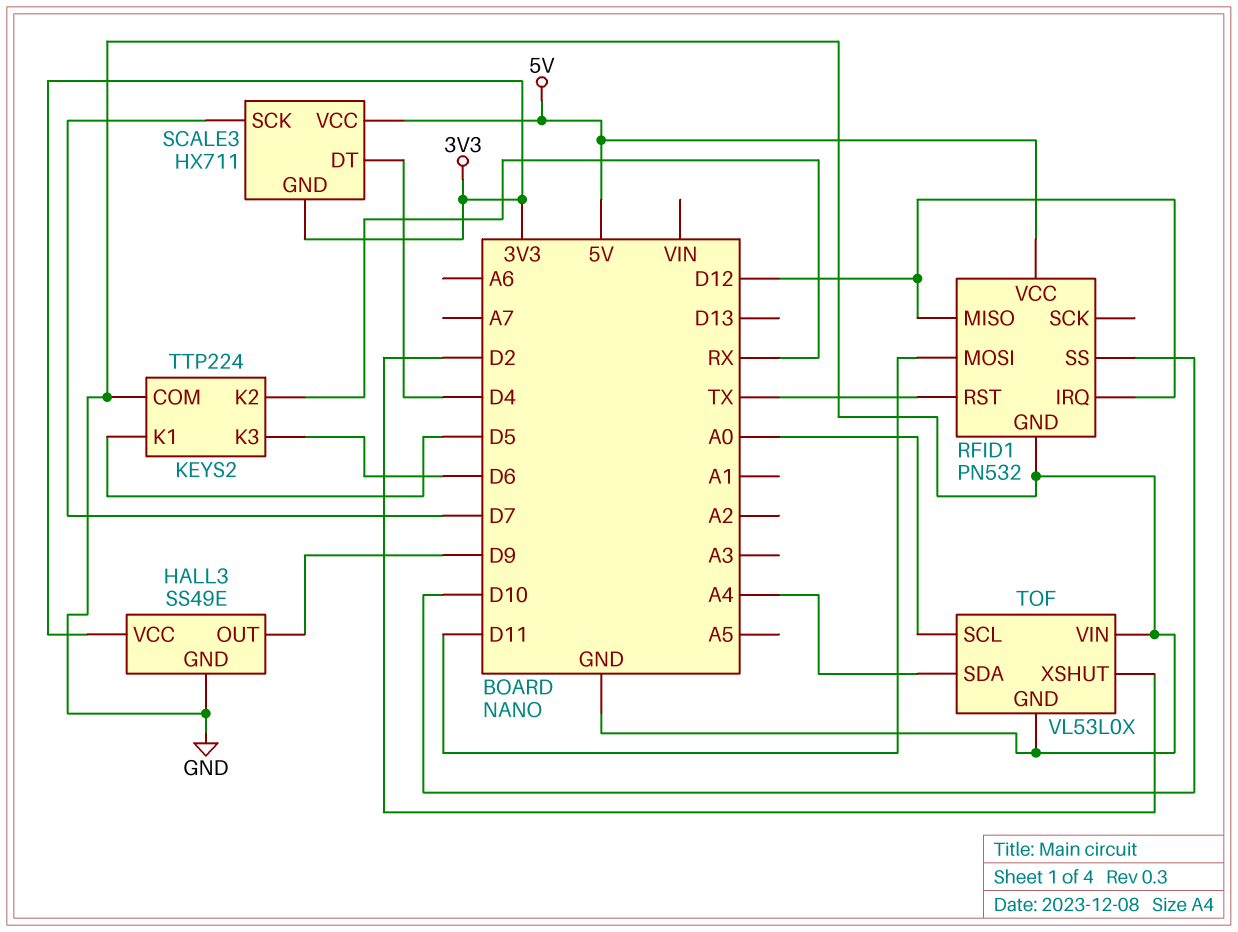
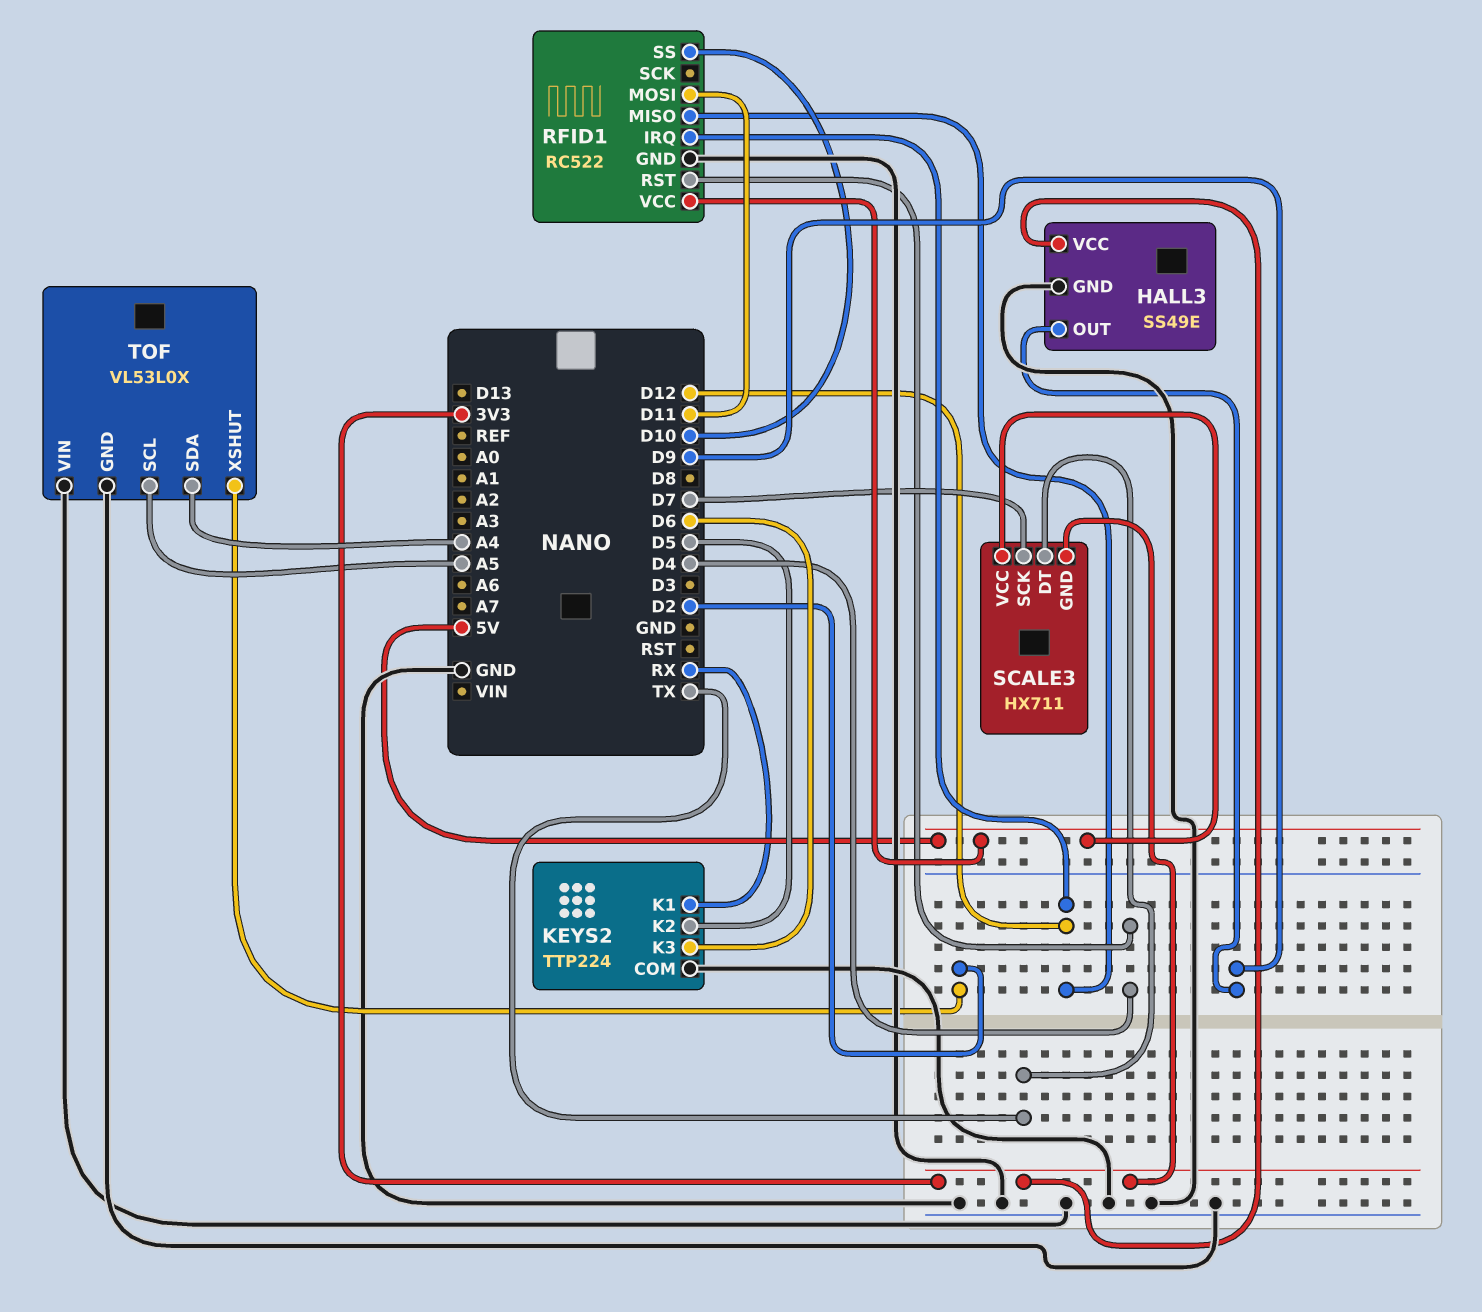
KEYS2 pin K1: D5 -> RX
KEYS2 pin K2: RX -> D5
RFID1: PN532 -> RC522
RFID1 pin RST: TX -> D4
SCALE3 pin DT: D4 -> TX
TOF pin SCL: A0 -> A5

